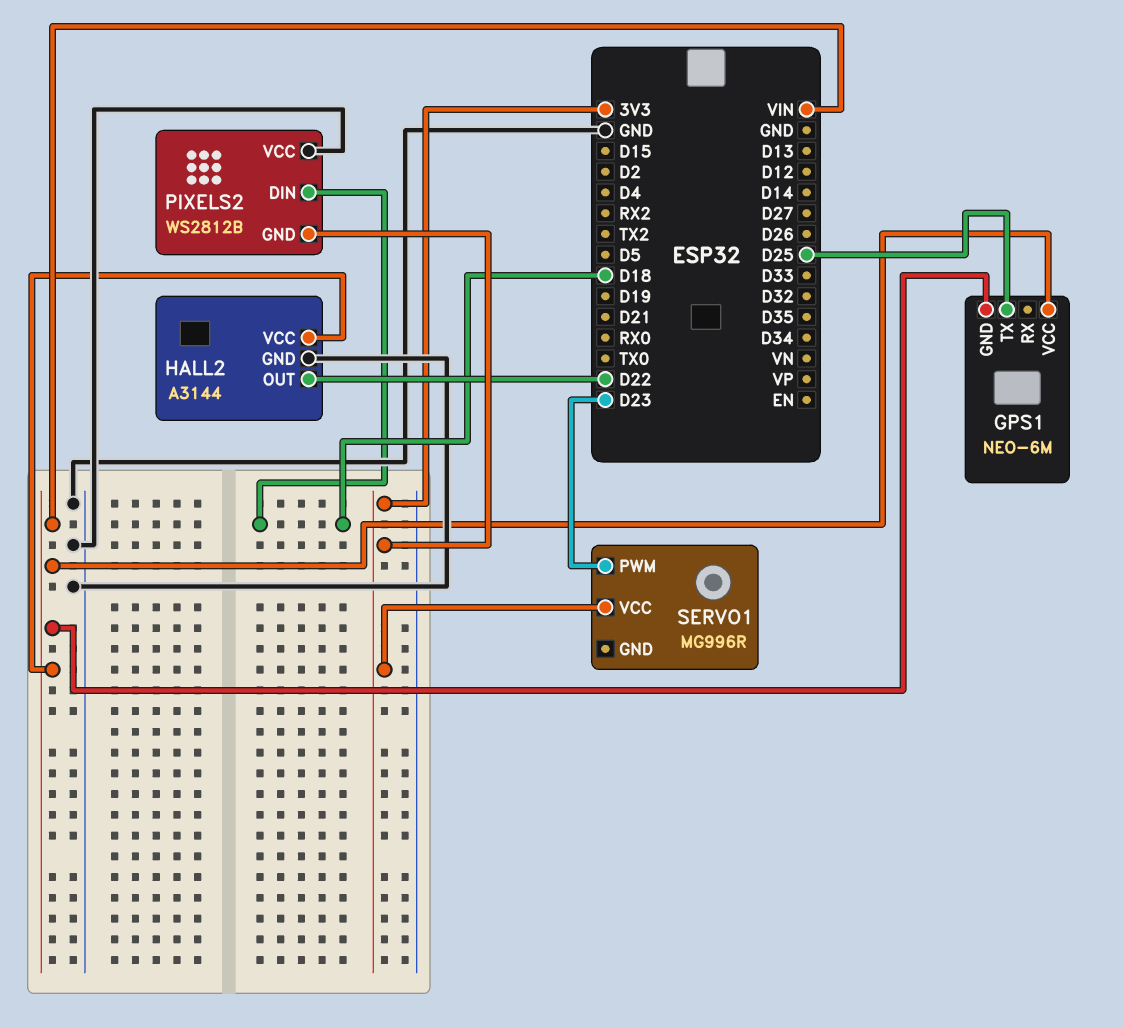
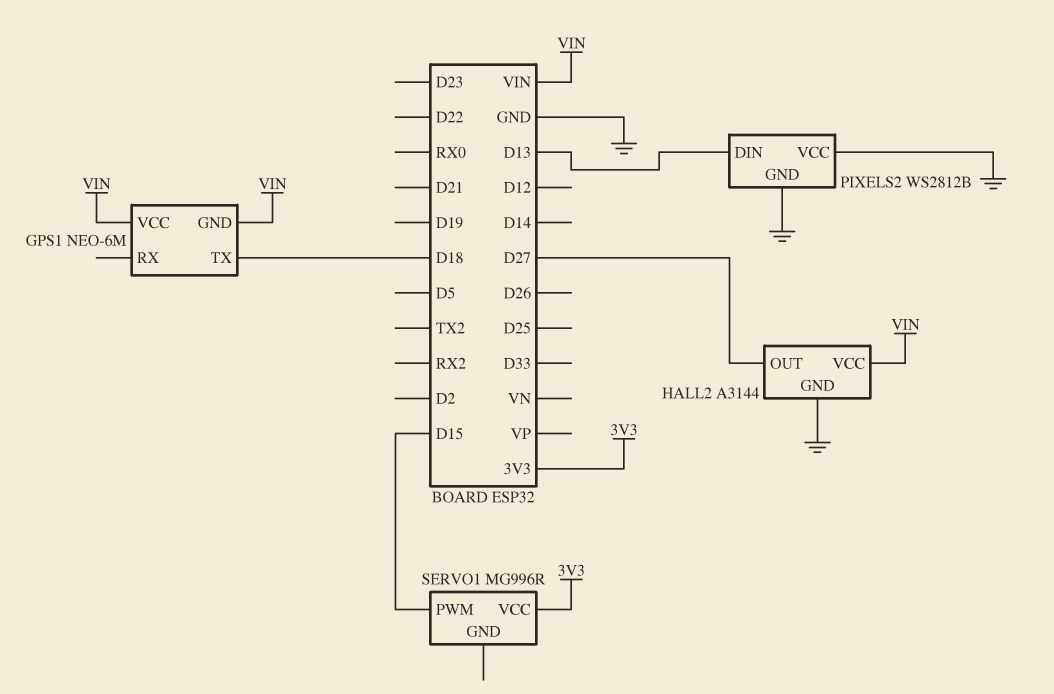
GPS1 pin TX: D25 -> D18
HALL2 pin OUT: D22 -> D27
PIXELS2 pin DIN: D18 -> D13
PIXELS2 pin GND: 3V3 -> GND
SERVO1 pin PWM: D23 -> D15

